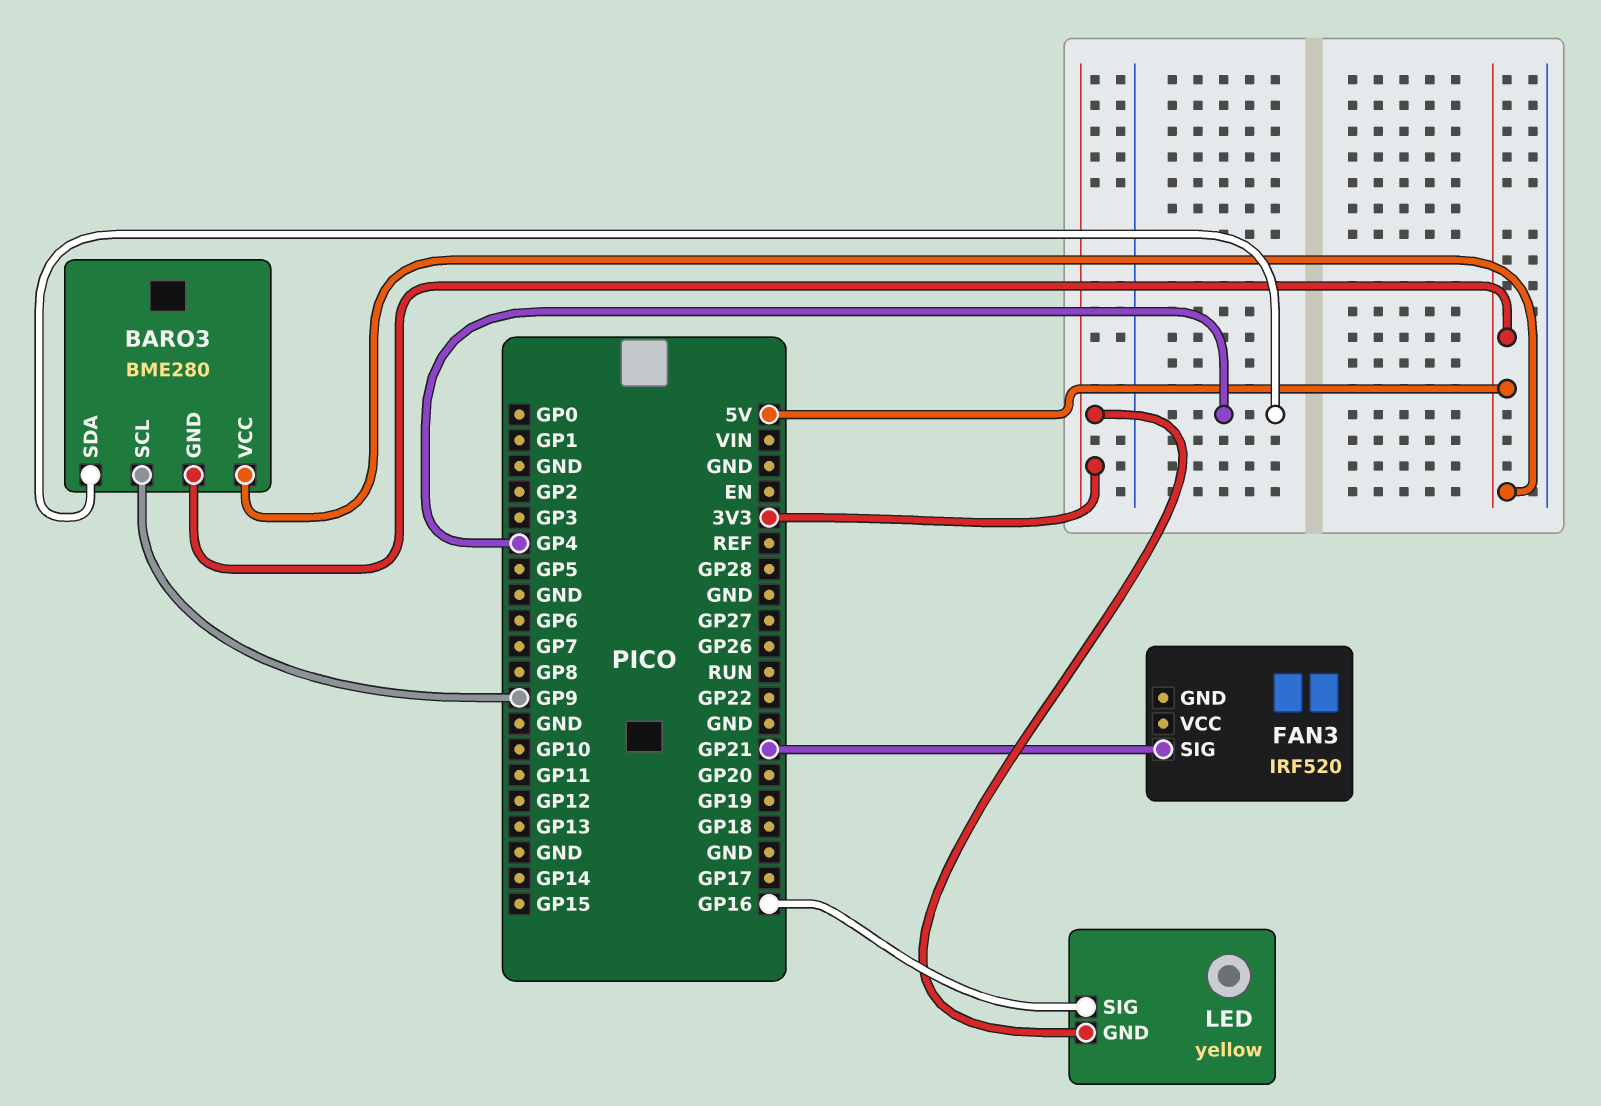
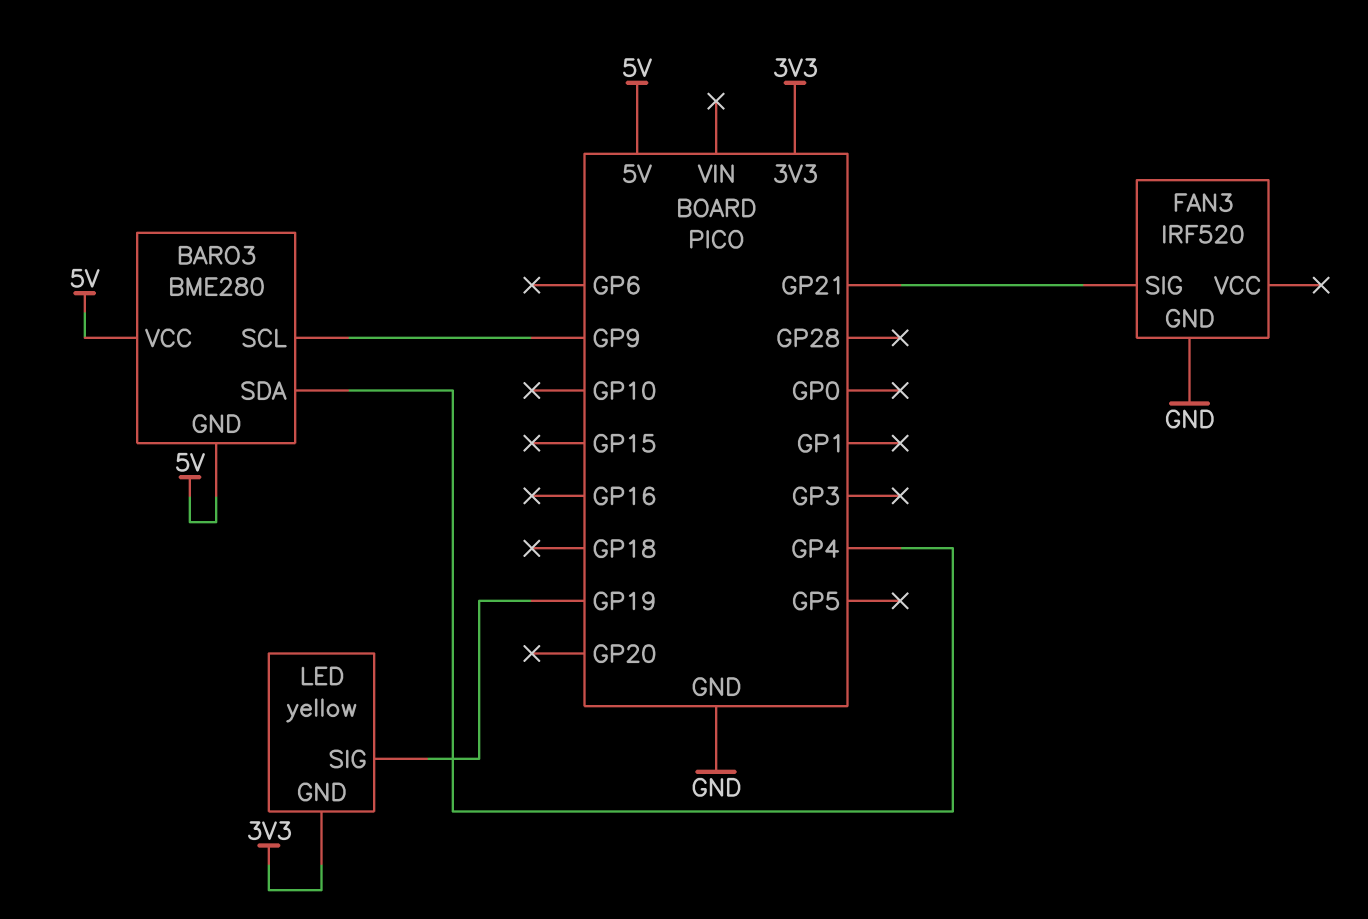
FAN3 pin GND: none -> GND
LED pin SIG: GP16 -> GP19

